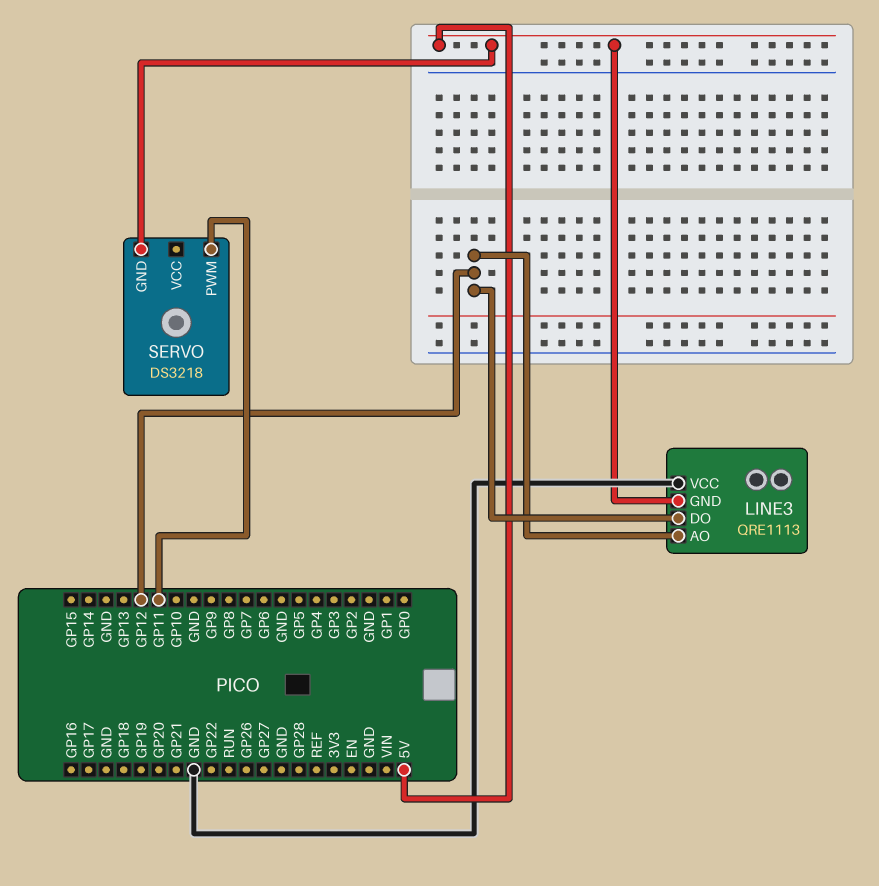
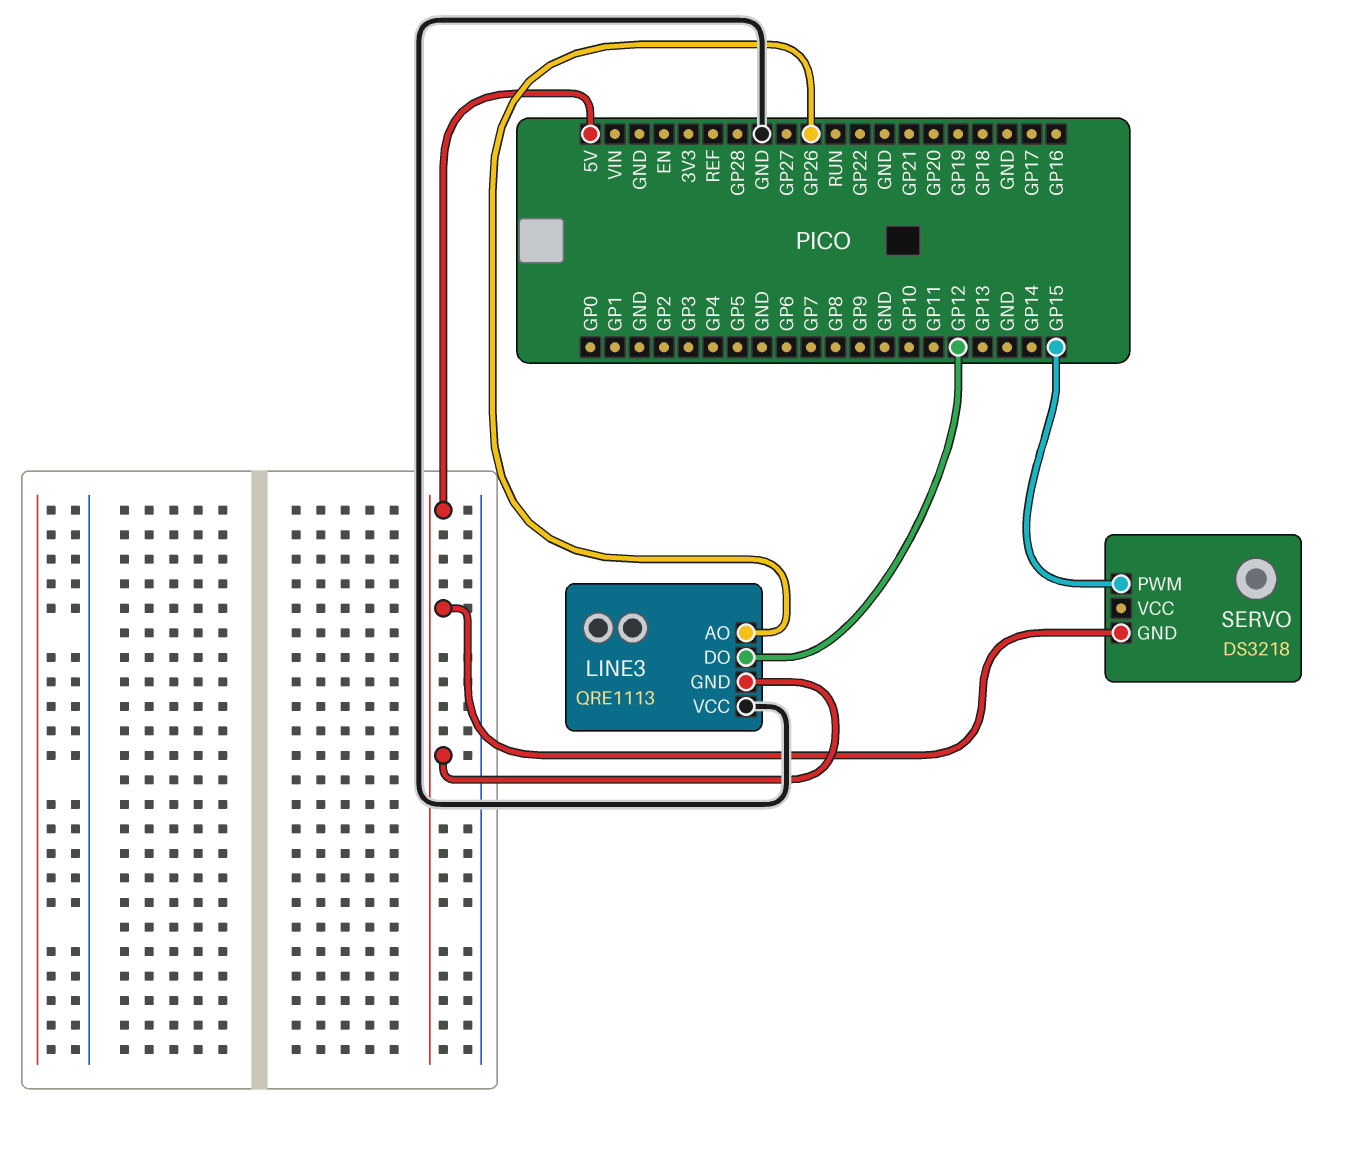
LINE3 pin AO: GP12 -> GP26
SERVO pin PWM: GP11 -> GP15

